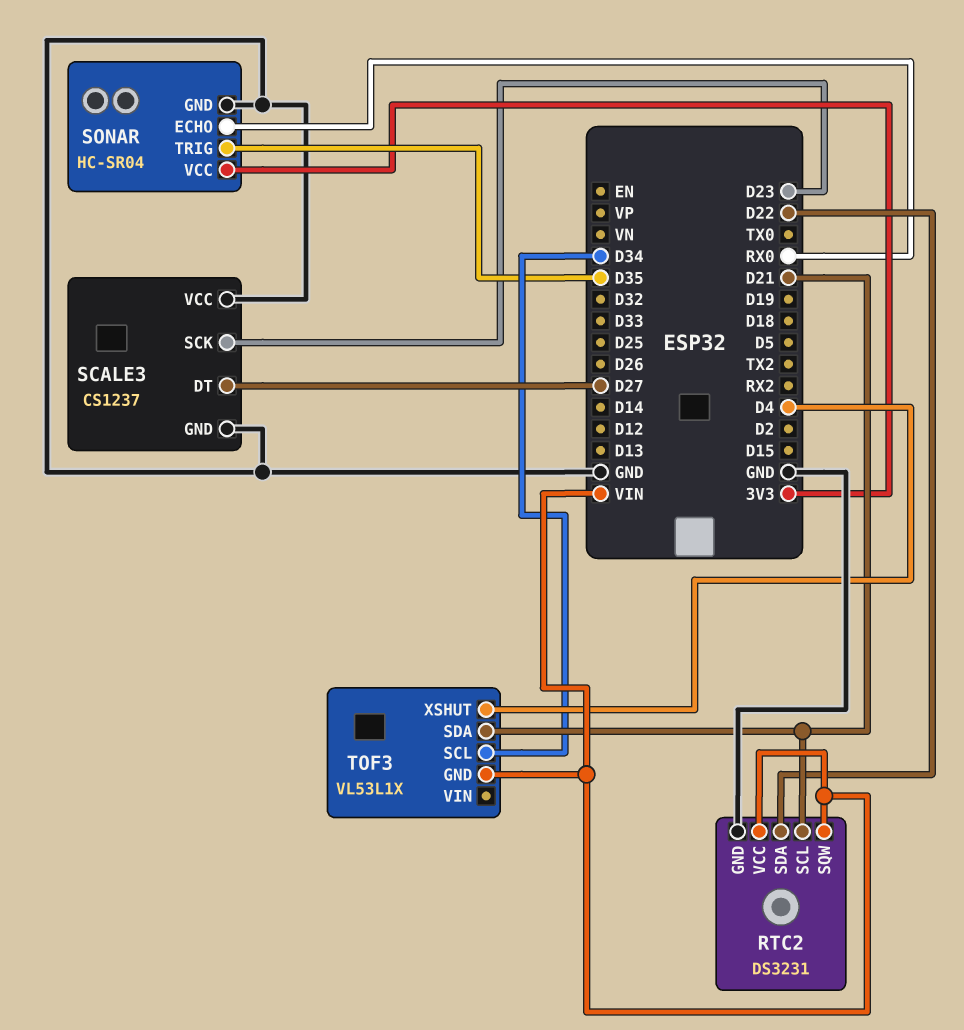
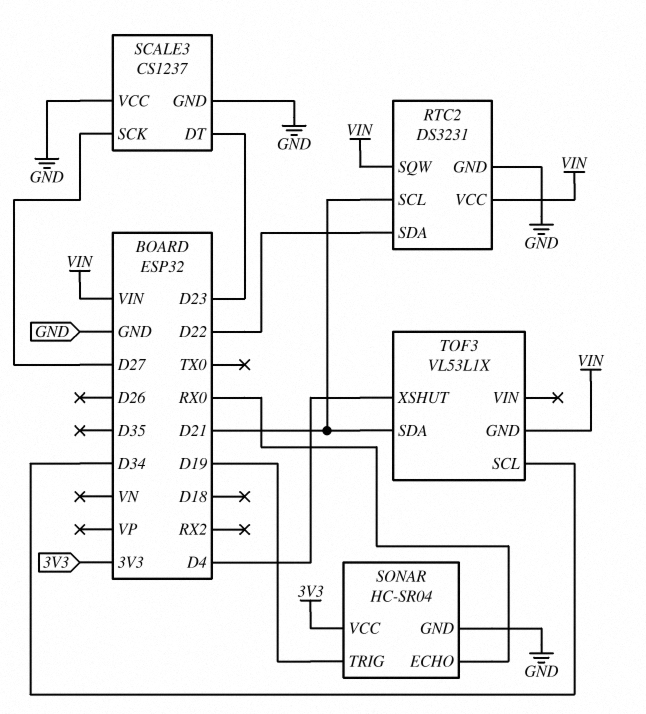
SCALE3 pin DT: D27 -> D23
SCALE3 pin SCK: D23 -> D27
SONAR pin TRIG: D35 -> D19

